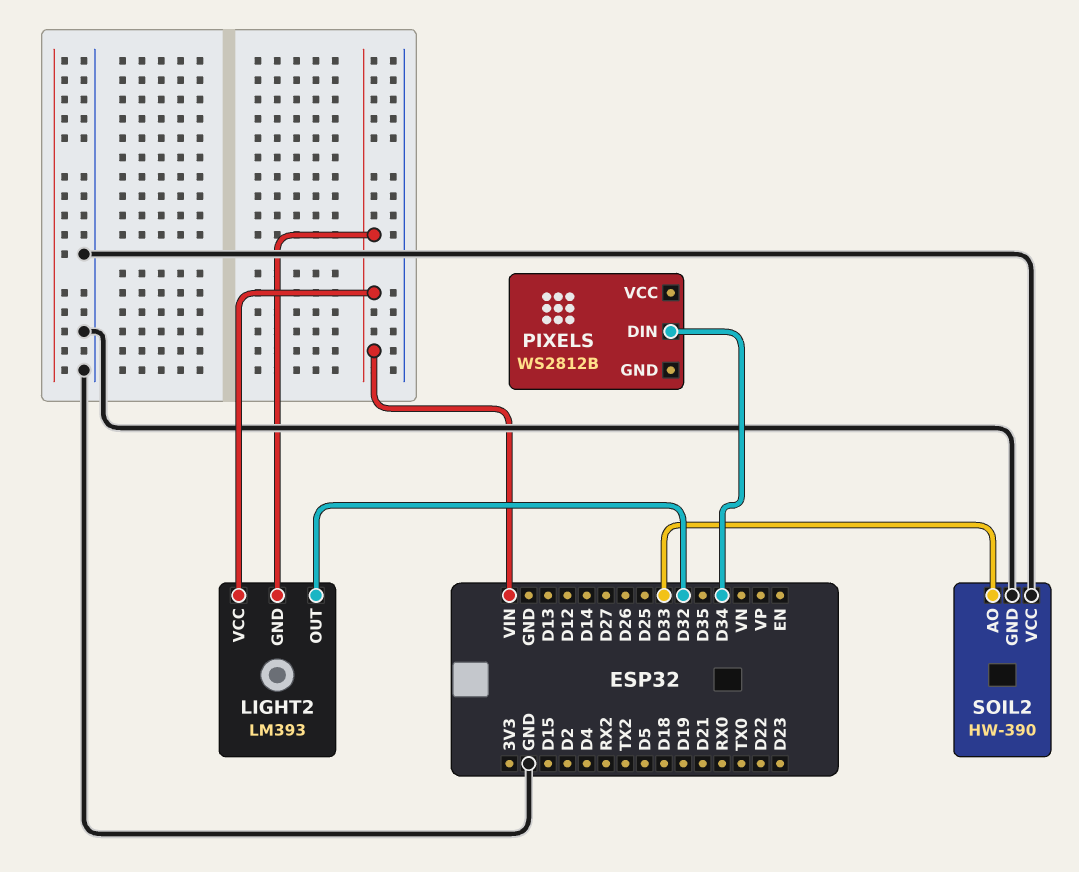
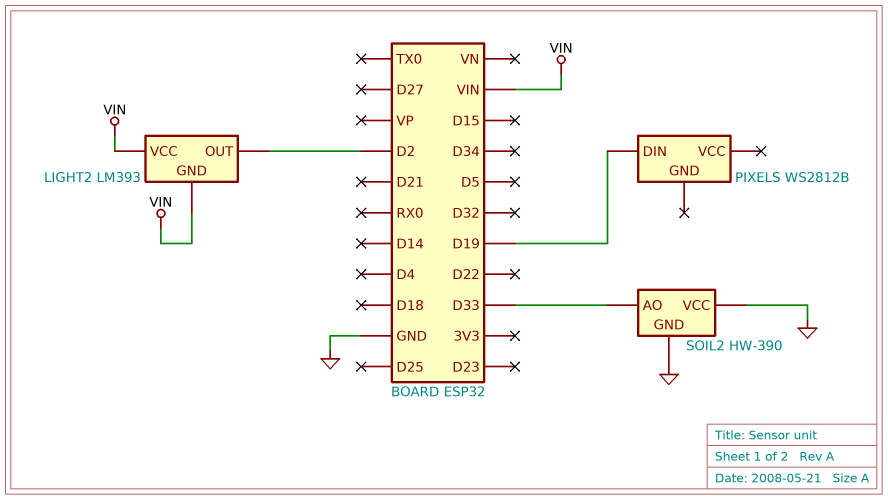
LIGHT2 pin OUT: D32 -> D2
PIXELS pin DIN: D34 -> D19

